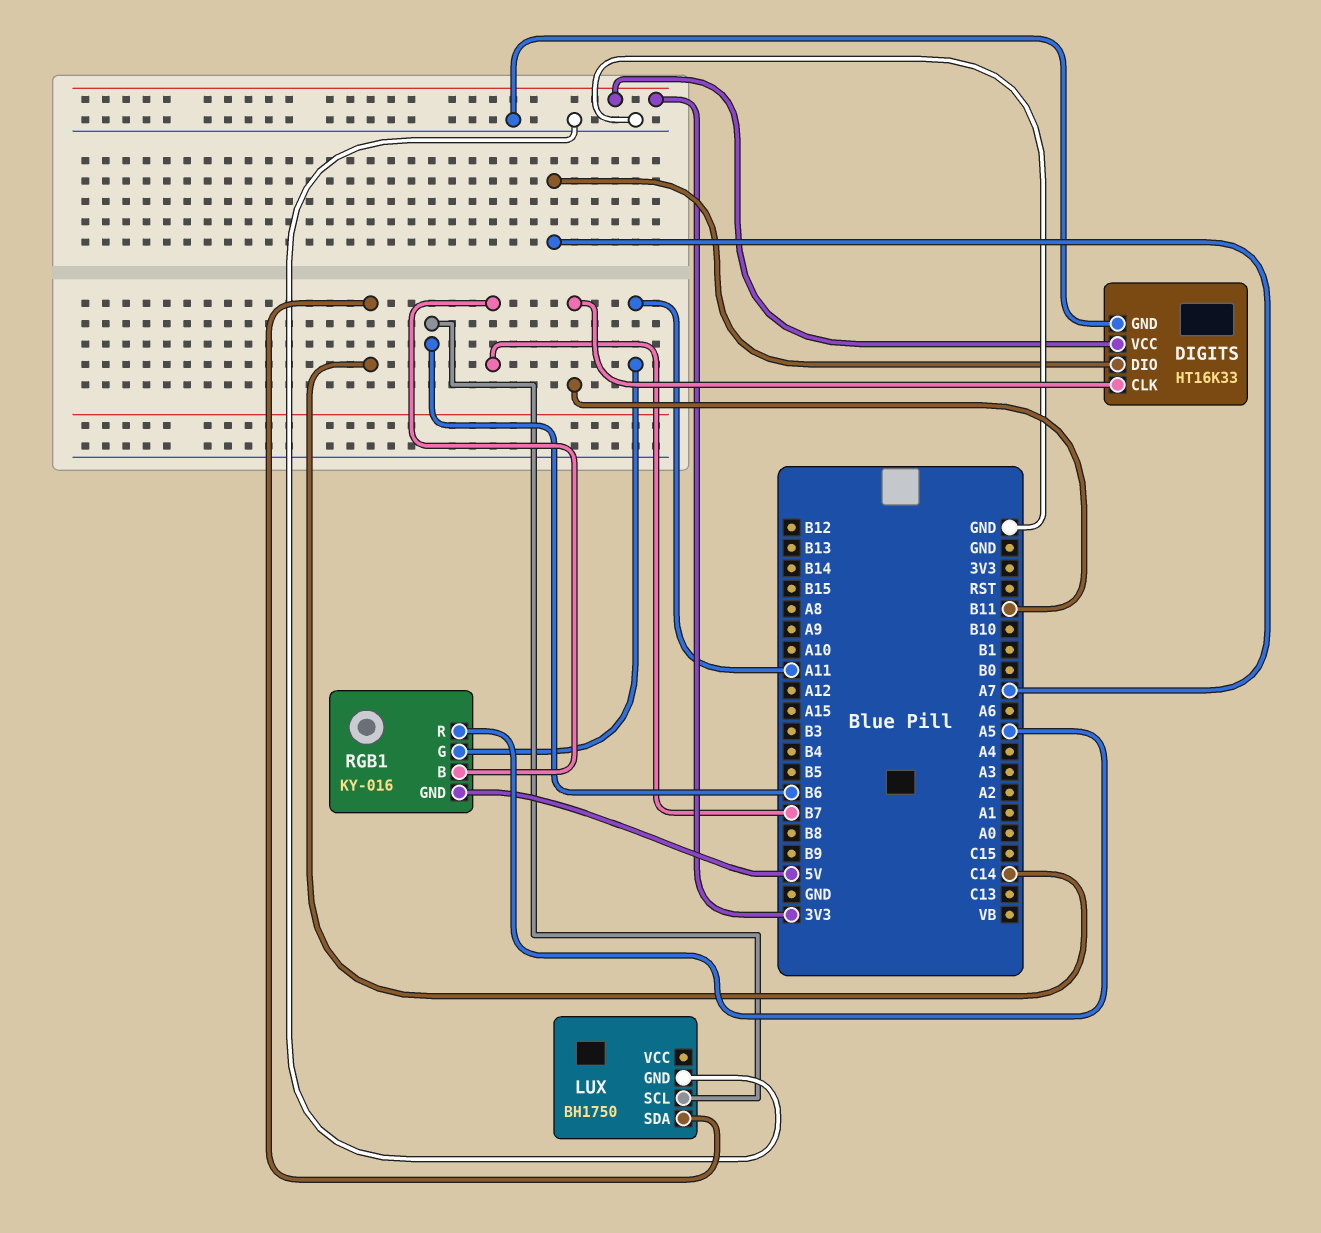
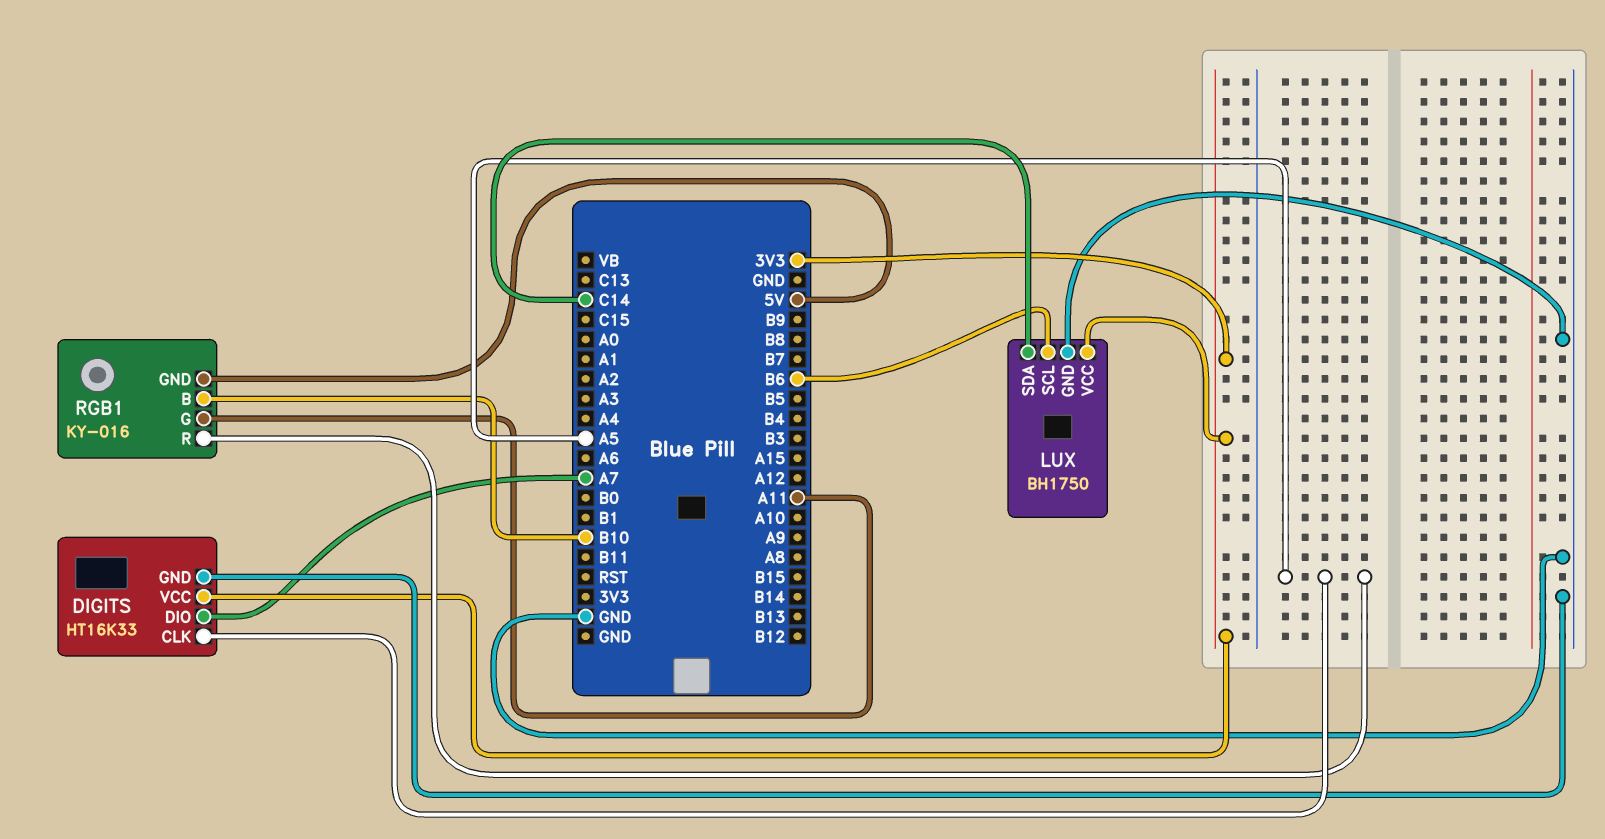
DIGITS pin CLK: B11 -> A5
LUX pin VCC: none -> 3V3
RGB1 pin B: B7 -> B10

